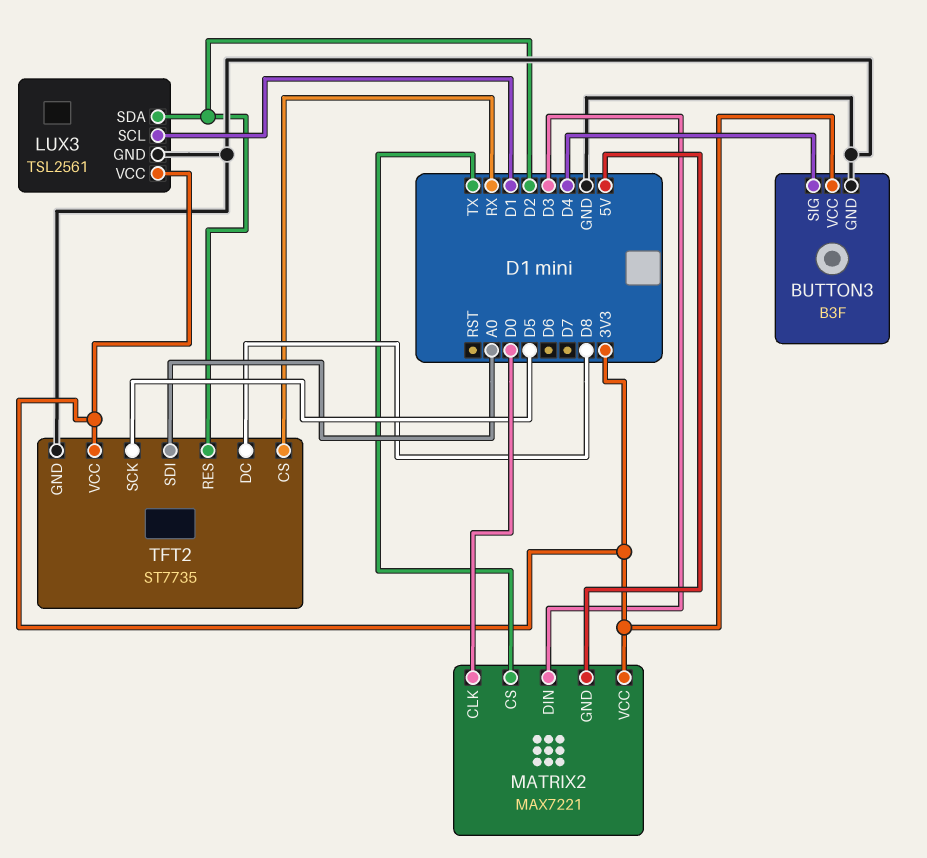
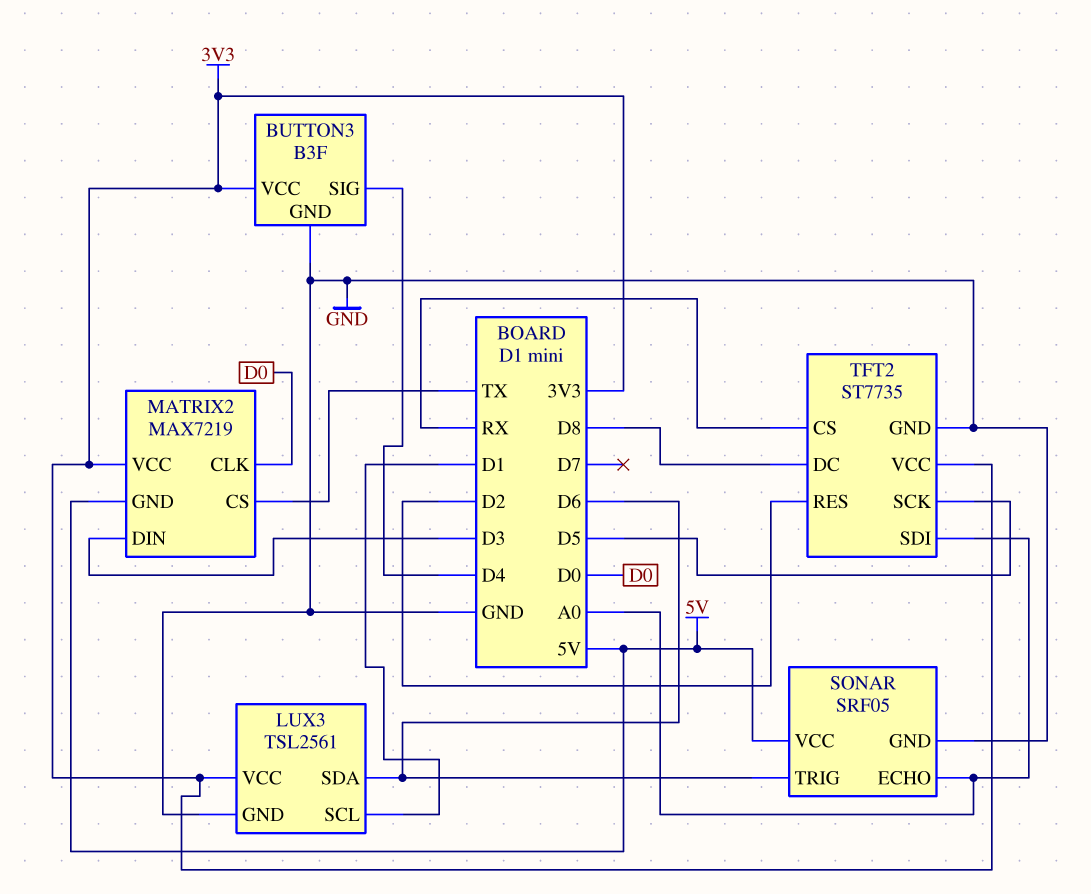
LUX3 pin SDA: D2 -> D6
MATRIX2: MAX7221 -> MAX7219
SONAR: none -> SRF05
SONAR pin ECHO: none -> A0
SONAR pin GND: none -> GND
SONAR pin TRIG: none -> D6
SONAR pin VCC: none -> 5V

